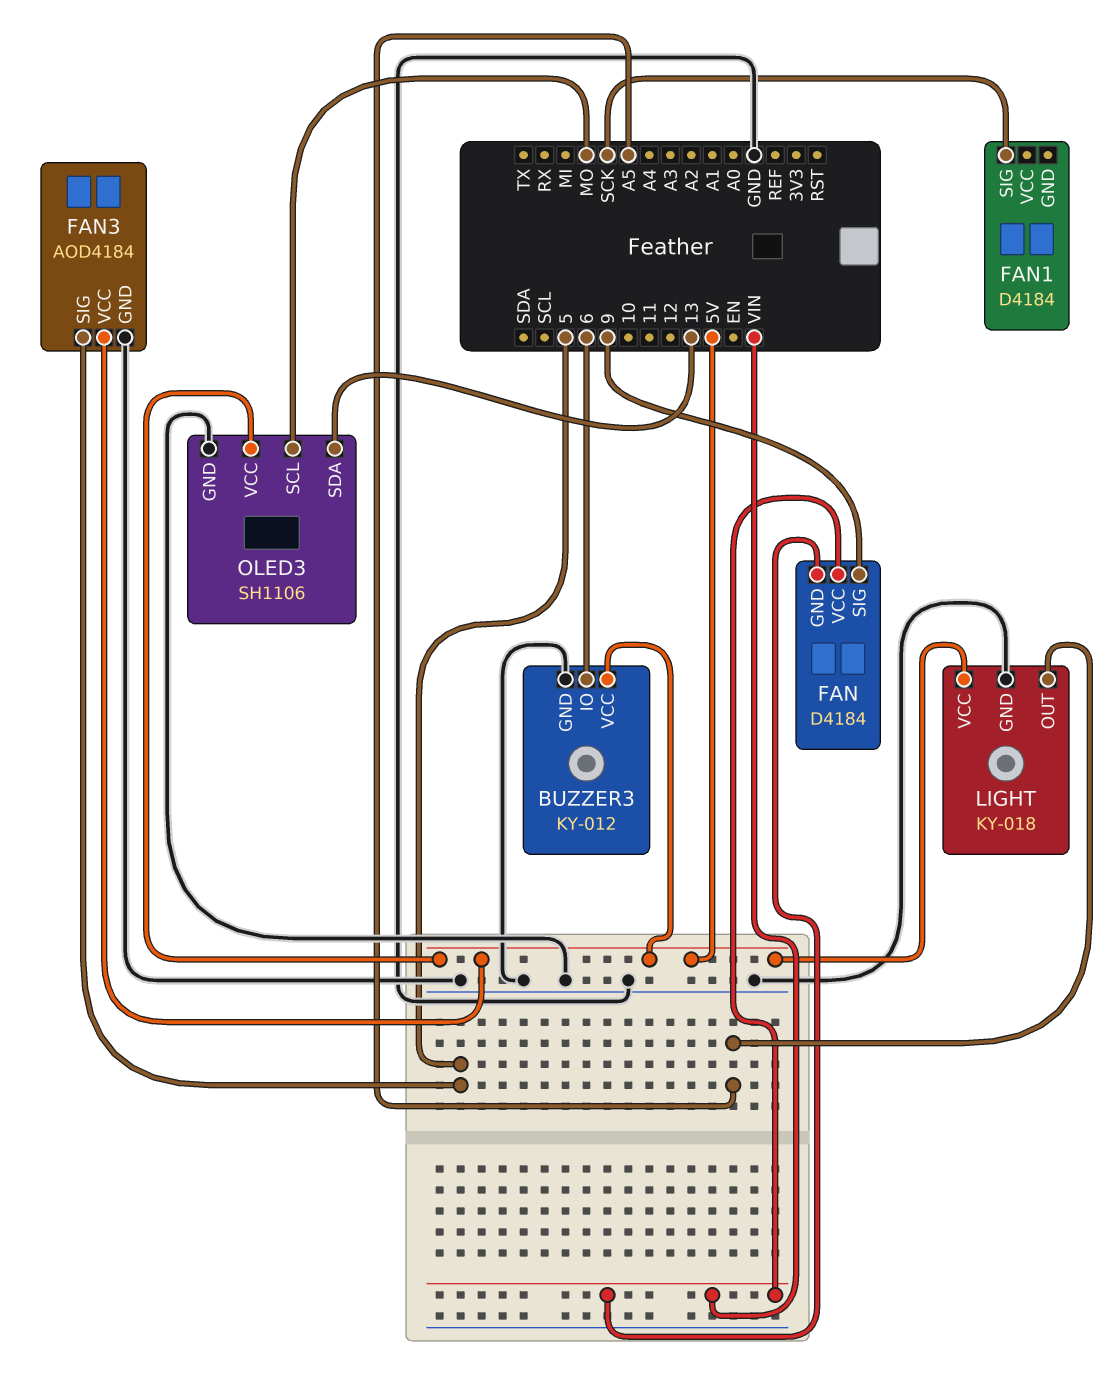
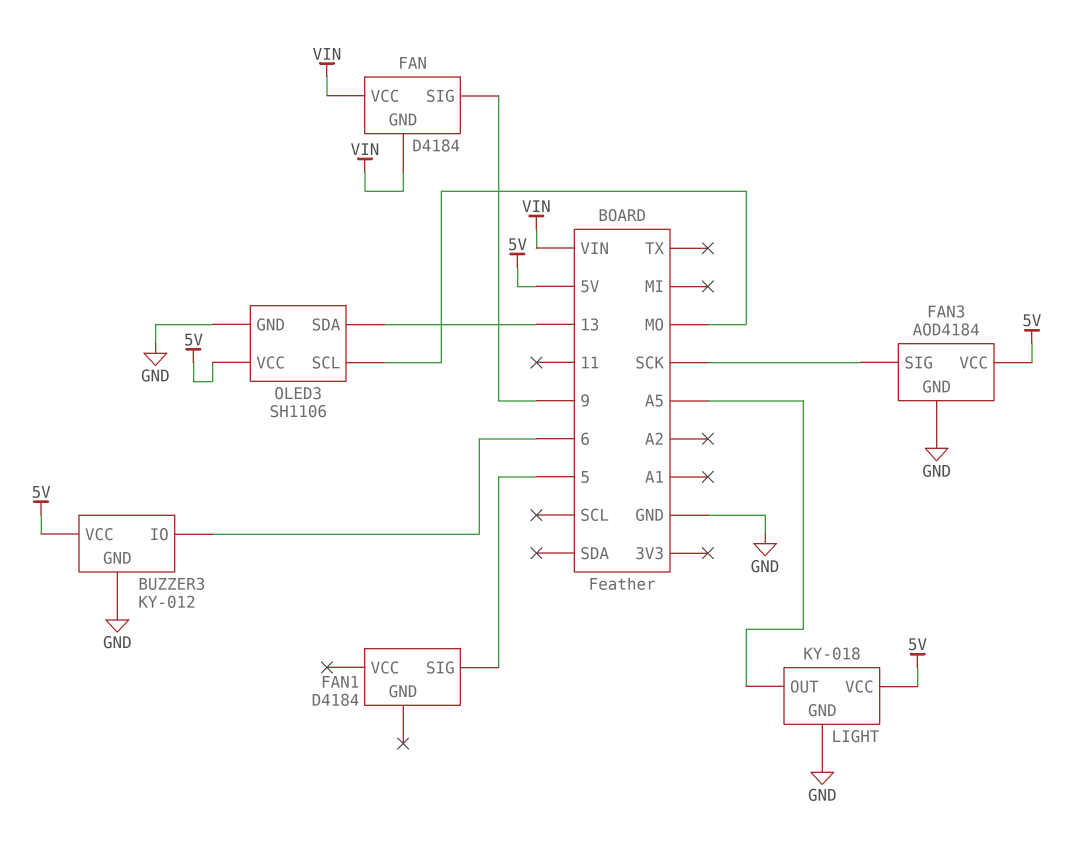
FAN1 pin SIG: SCK -> 5
FAN3 pin SIG: 5 -> SCK

